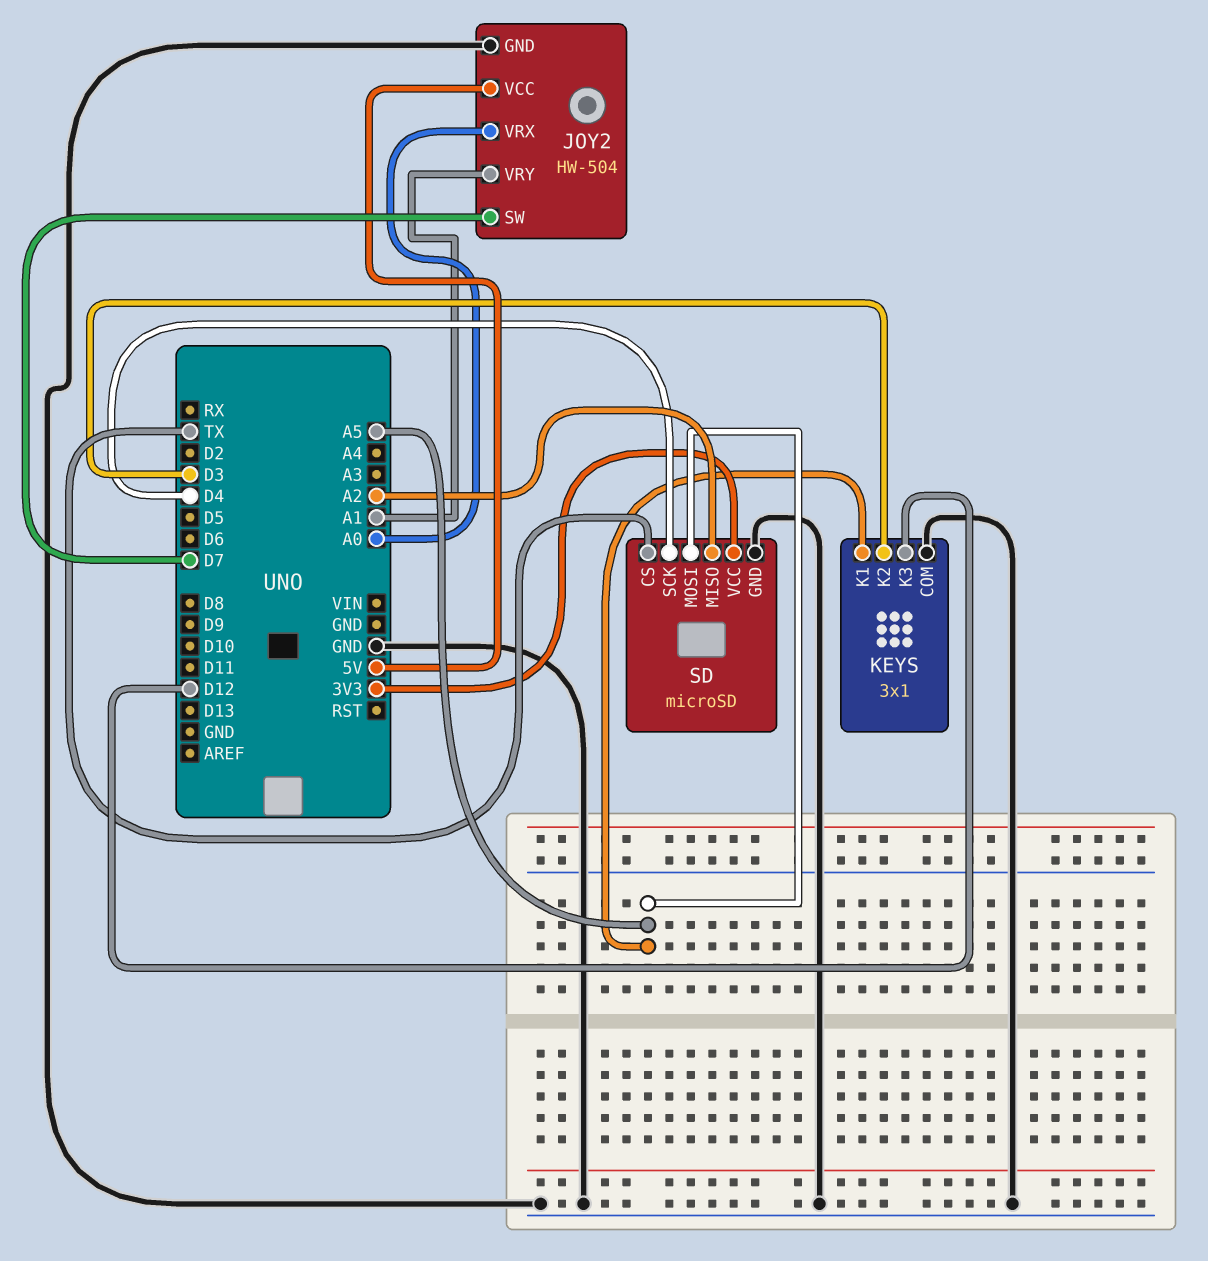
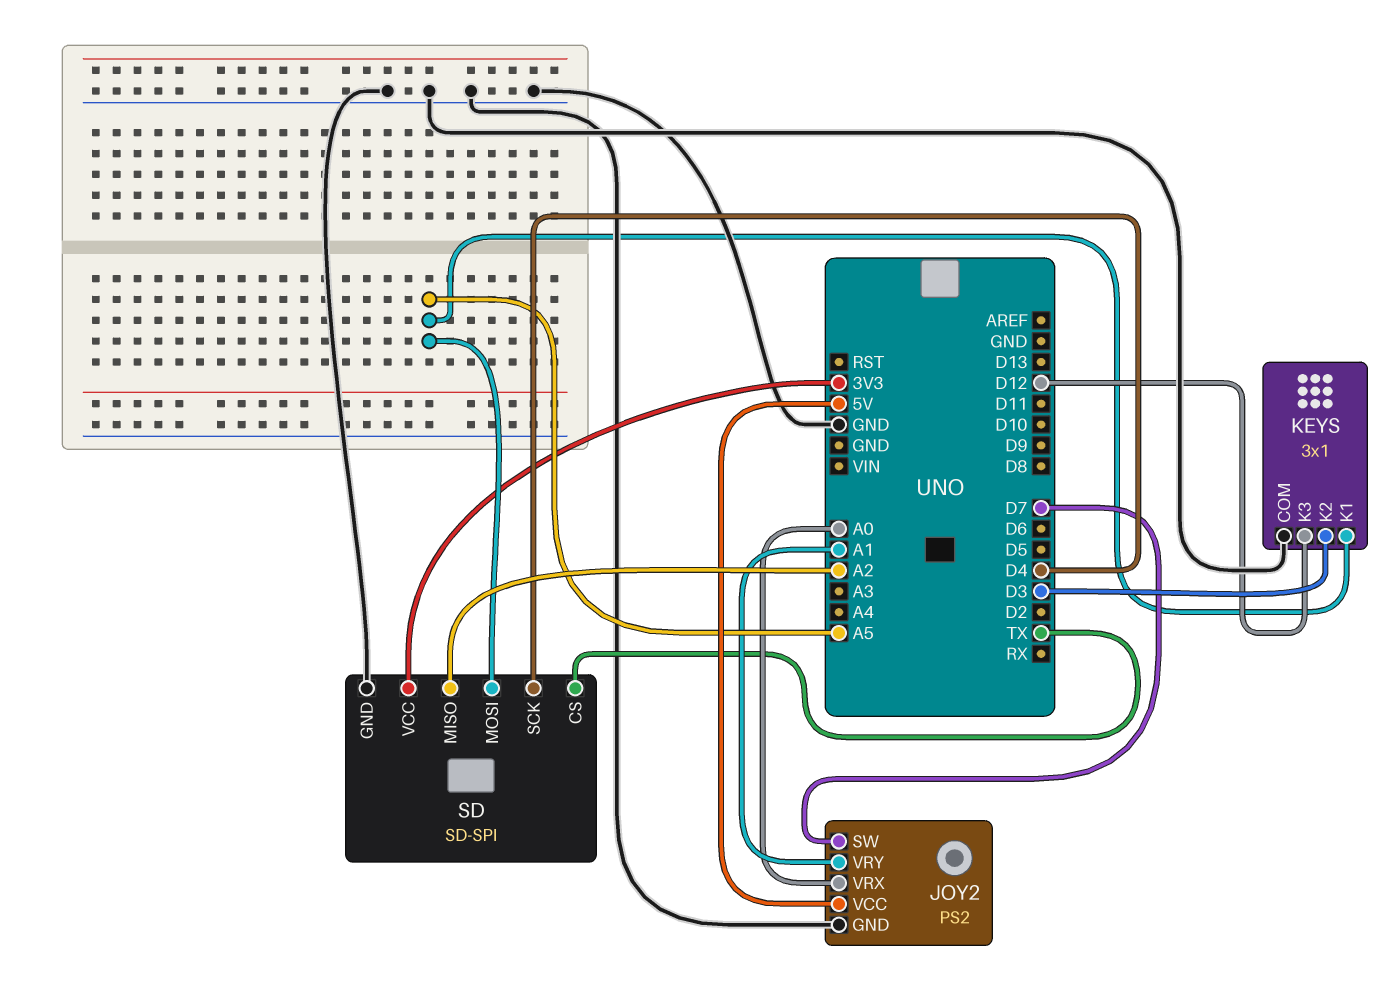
JOY2: HW-504 -> PS2
SD: microSD -> SD-SPI

